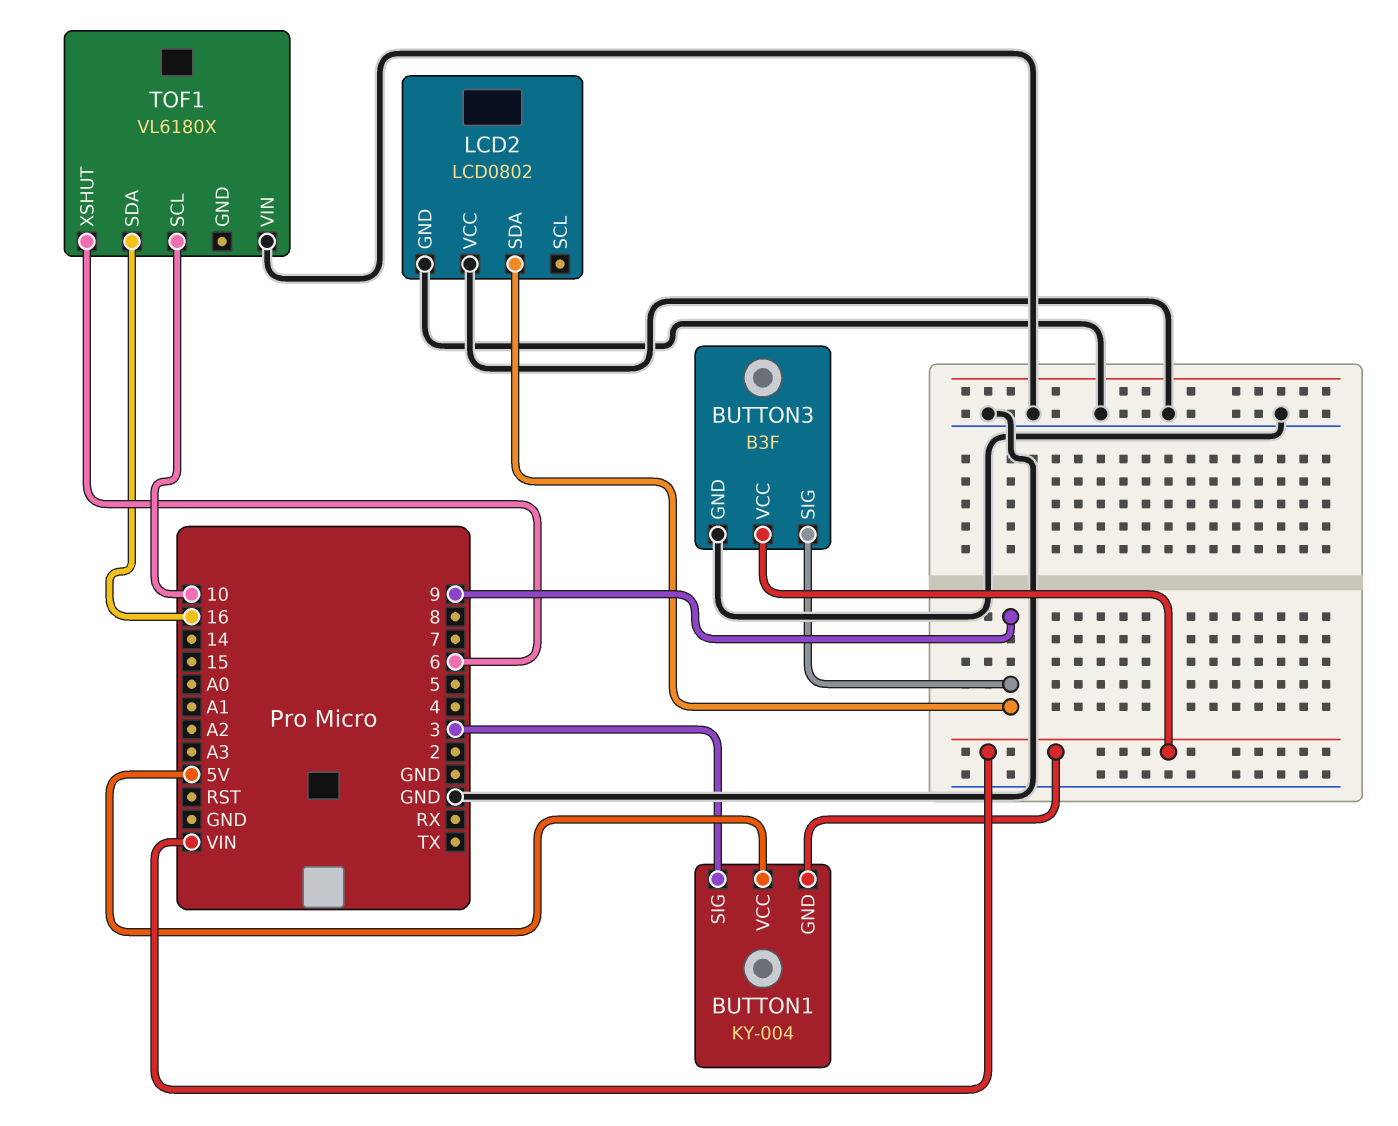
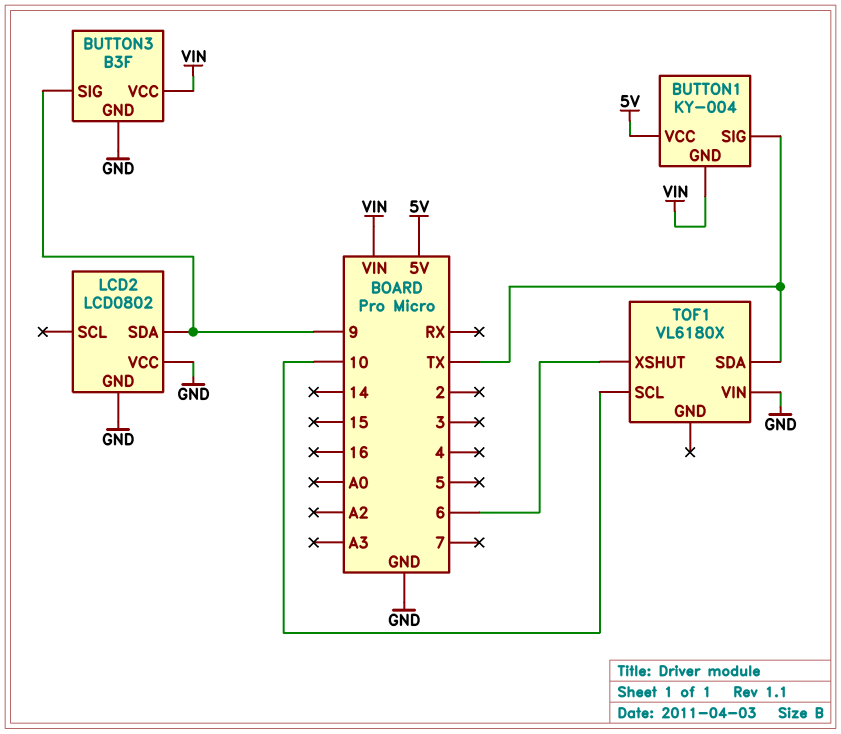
BUTTON1 pin SIG: 3 -> TX
TOF1 pin SDA: 16 -> TX

